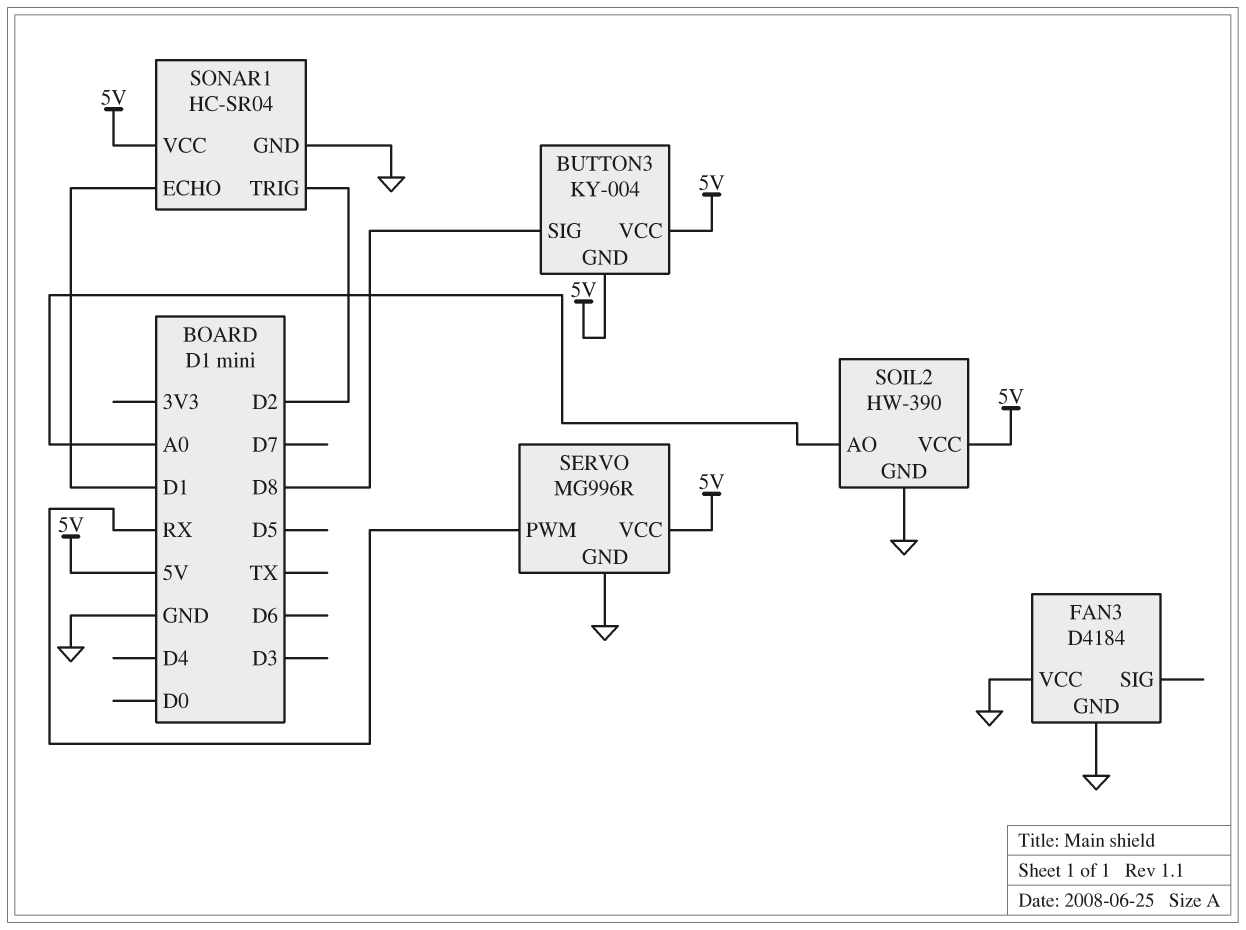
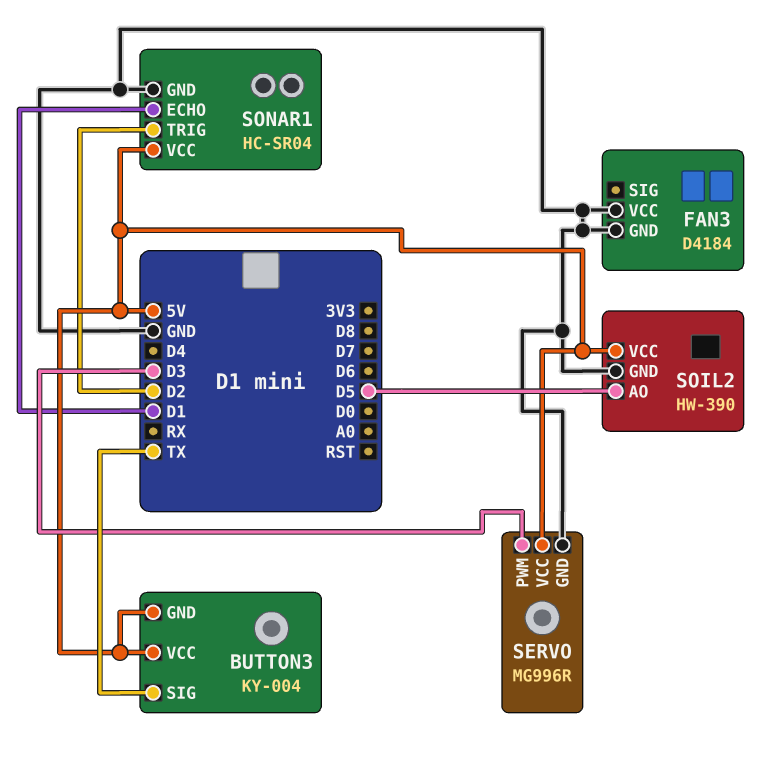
BUTTON3 pin SIG: D8 -> TX
SERVO pin PWM: RX -> D3
SOIL2 pin AO: A0 -> D5

